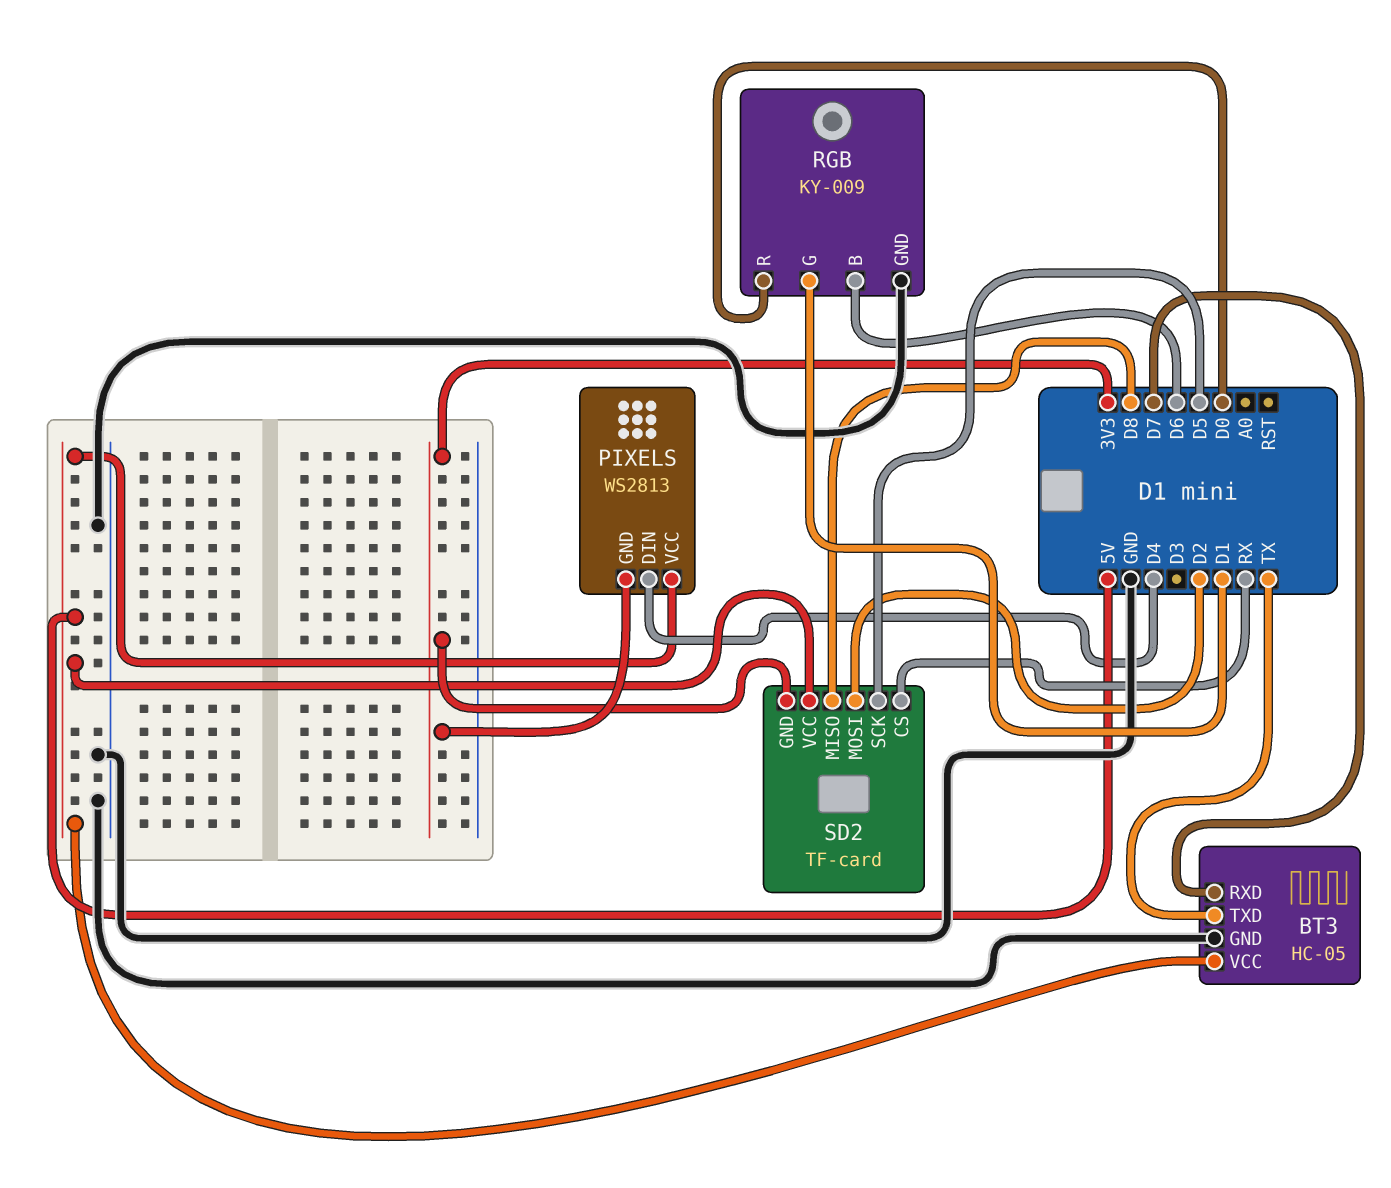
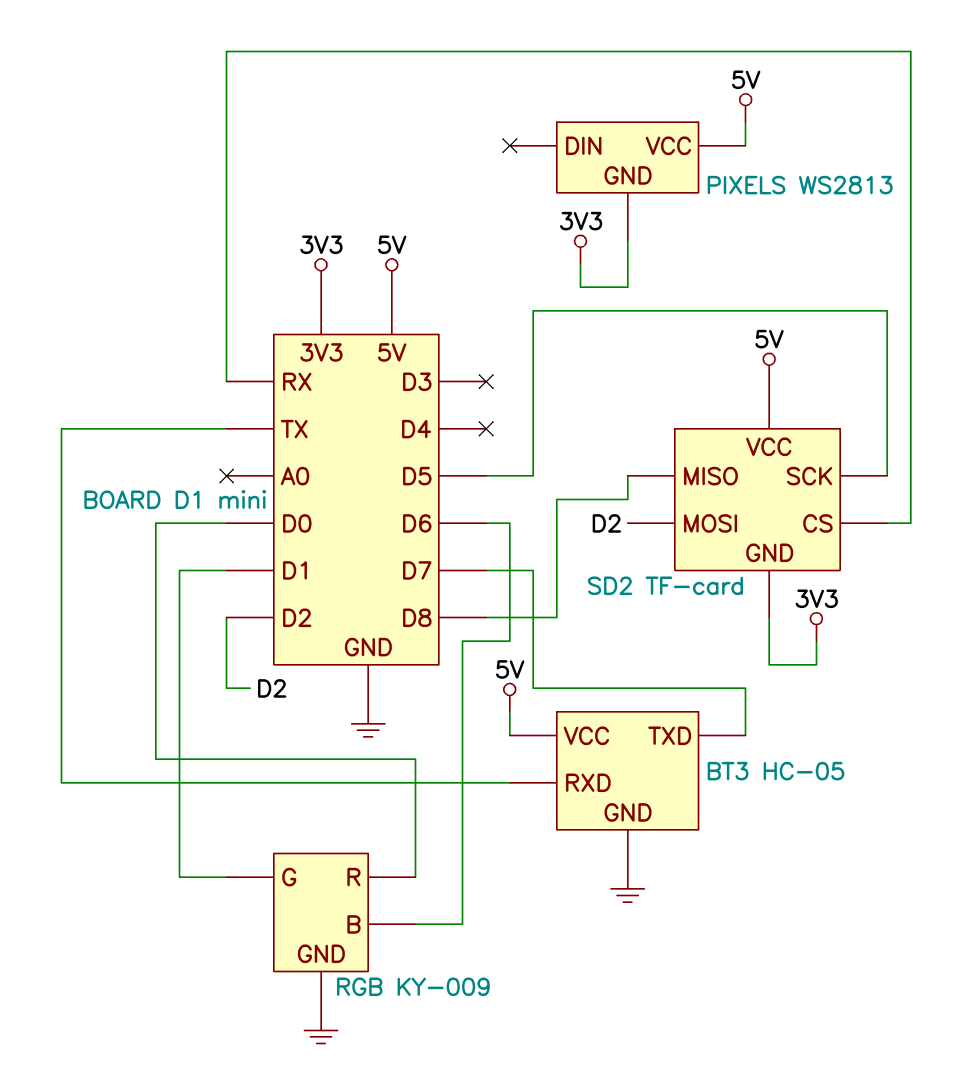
BT3 pin RXD: D7 -> TX
BT3 pin TXD: TX -> D7
PIXELS pin DIN: D4 -> none

